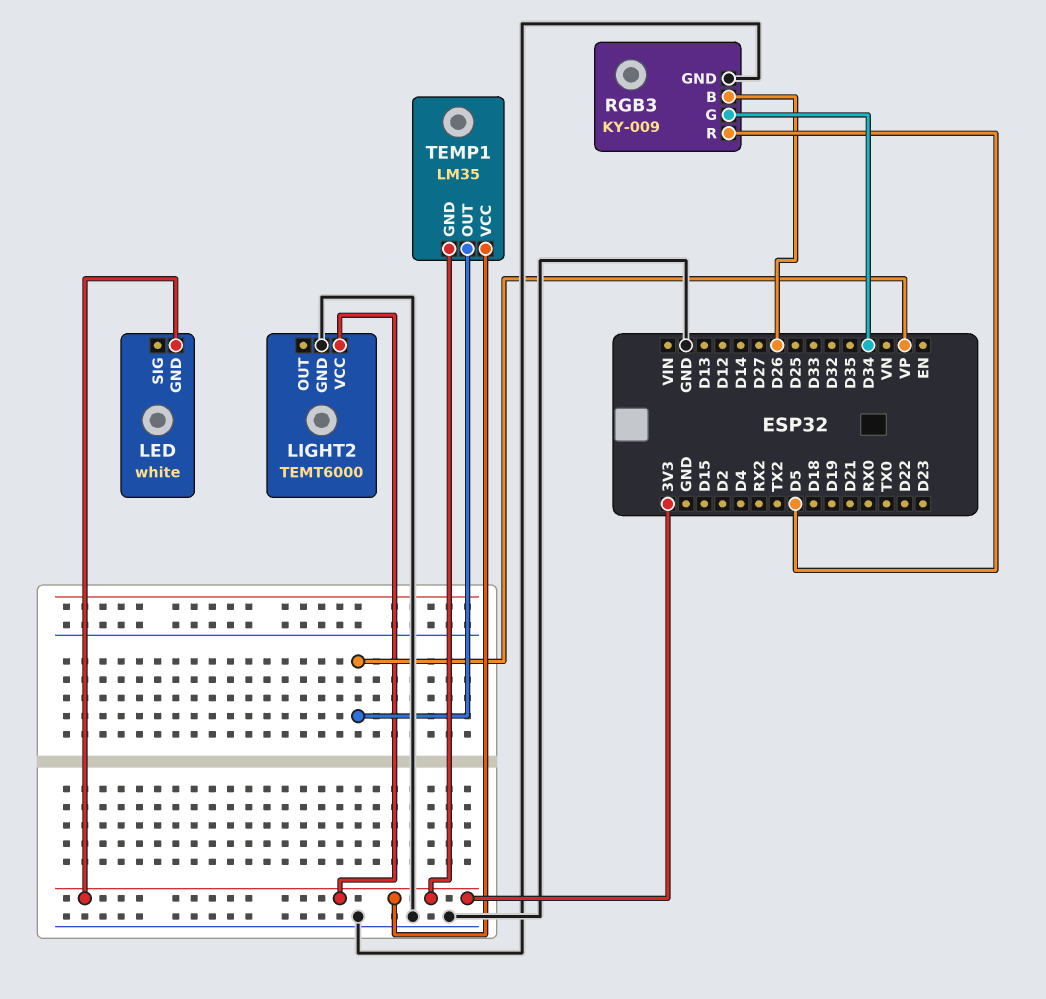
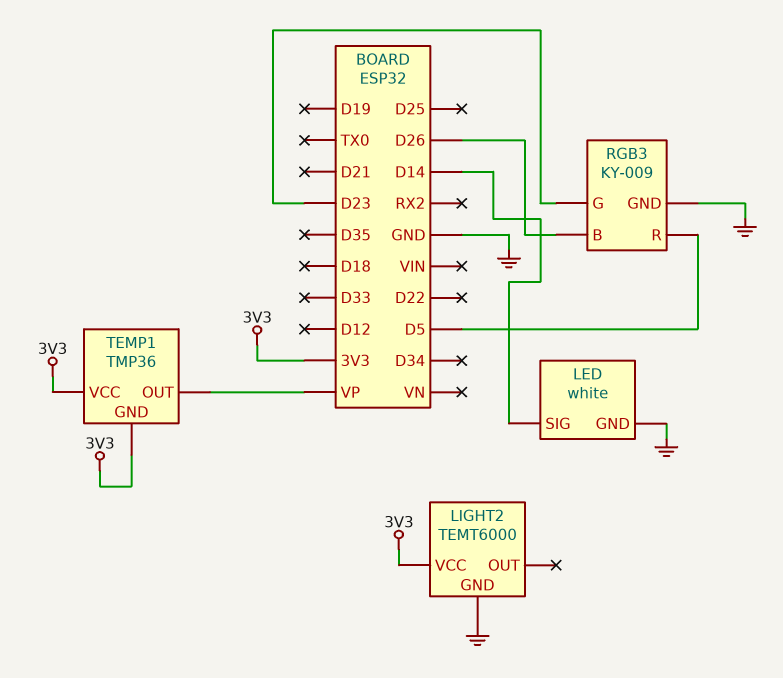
LED pin GND: 3V3 -> GND
LED pin SIG: none -> D14
RGB3 pin G: D34 -> D23
TEMP1: LM35 -> TMP36

